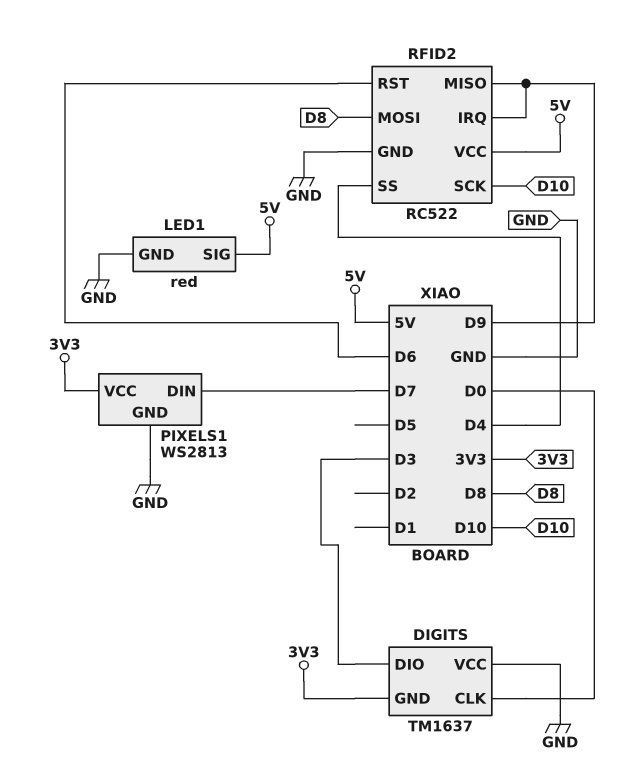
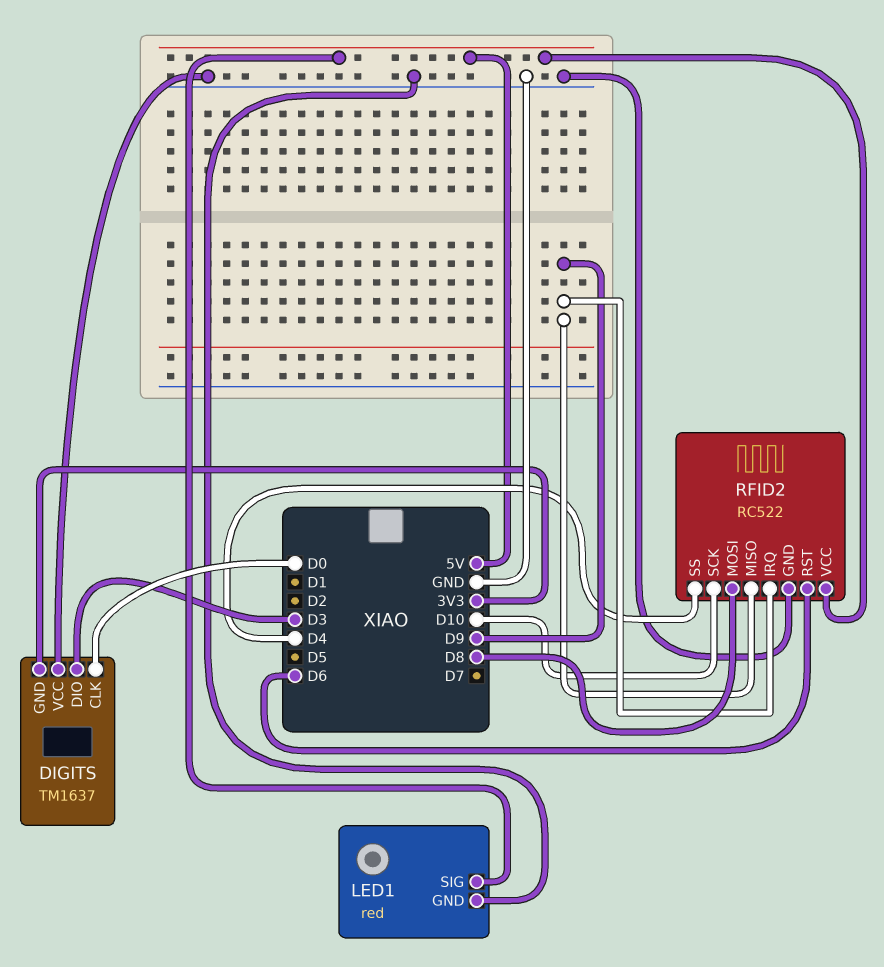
PIXELS1: WS2813 -> none
PIXELS1 pin DIN: D7 -> none
PIXELS1 pin GND: GND -> none
PIXELS1 pin VCC: 3V3 -> none

